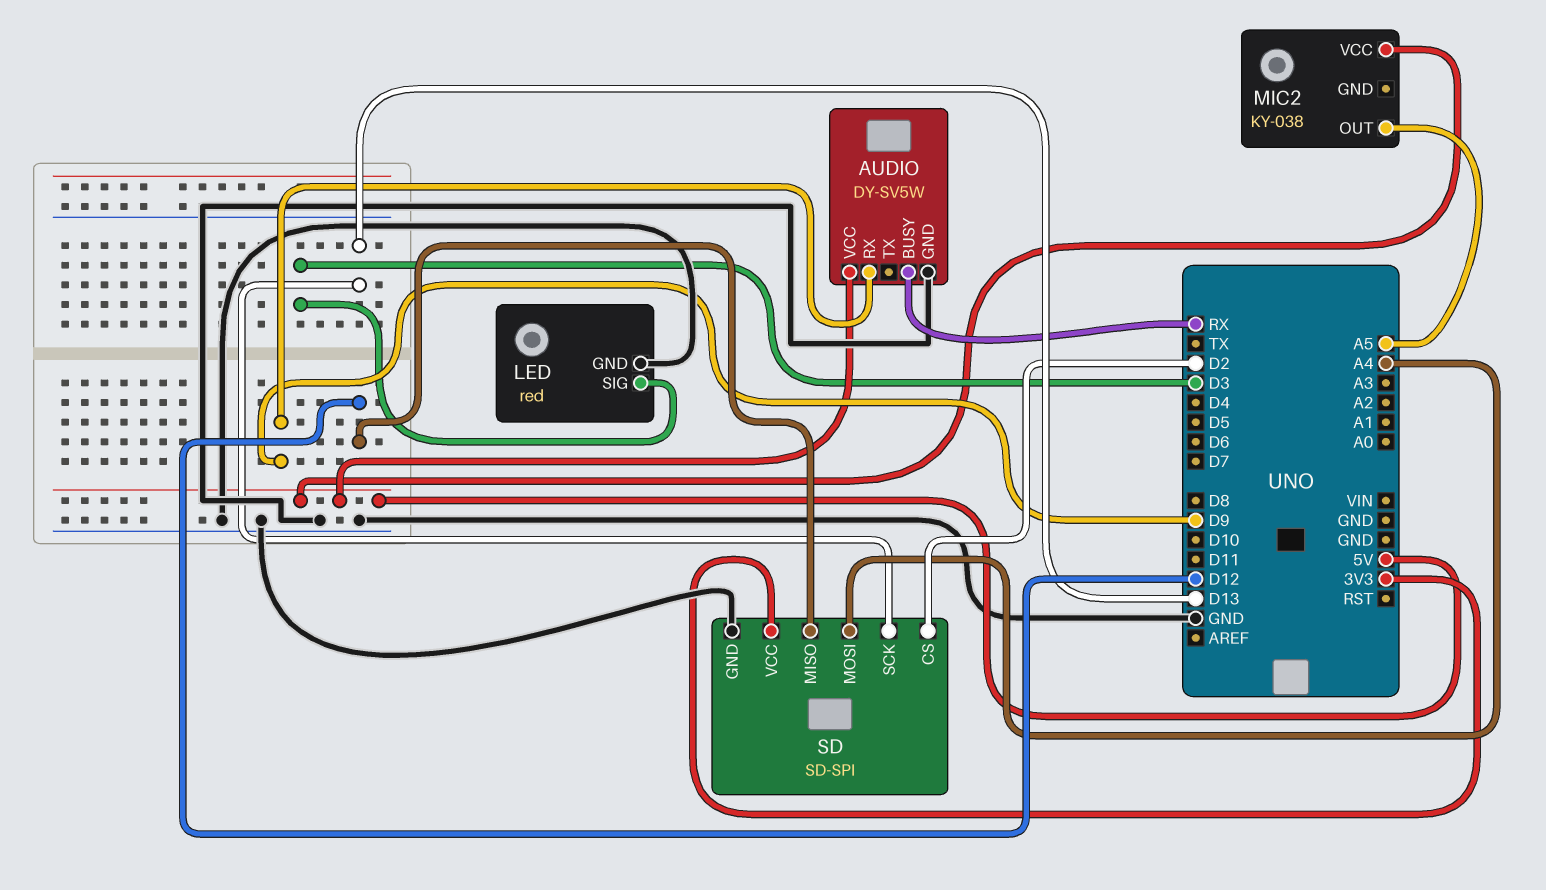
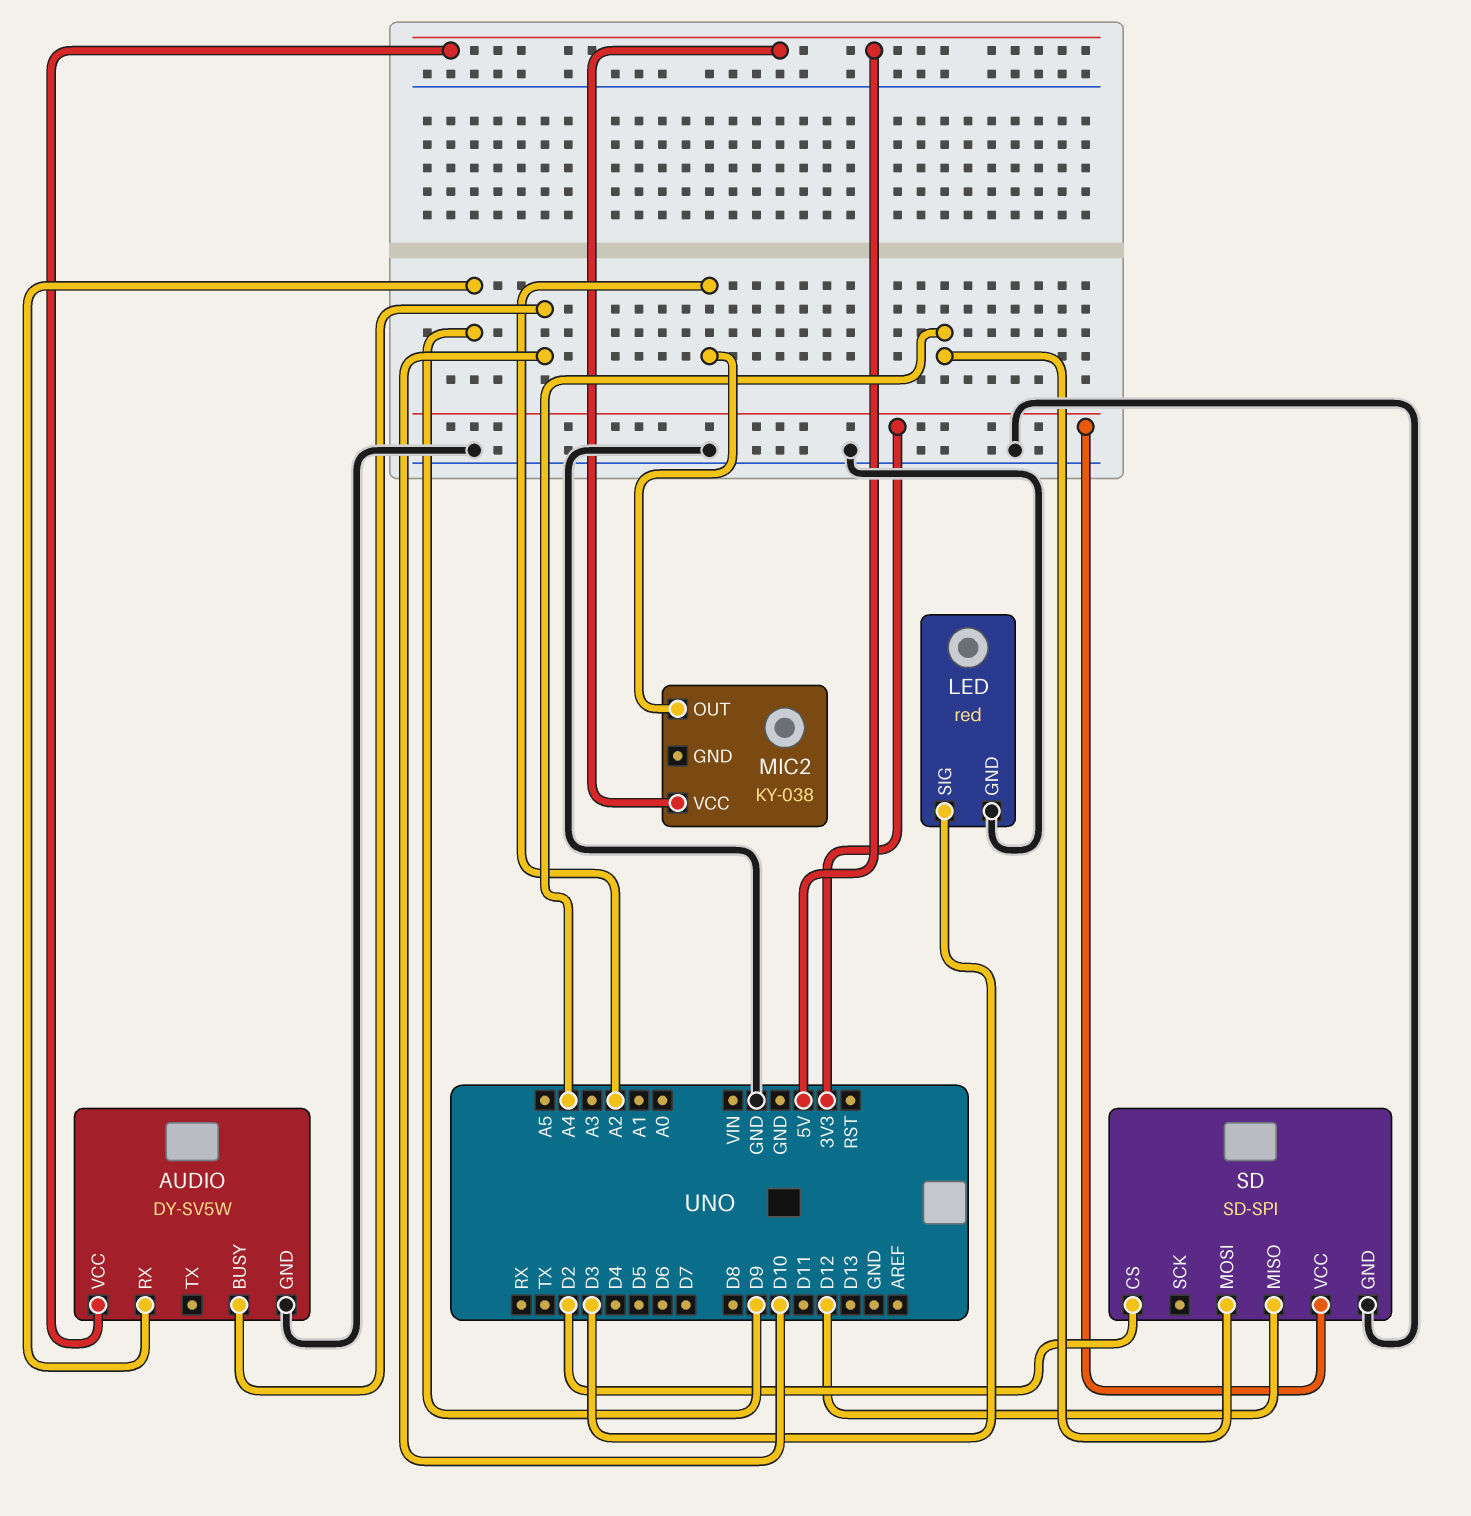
AUDIO pin BUSY: RX -> D10
MIC2 pin OUT: A5 -> A2
SD pin SCK: D13 -> none

